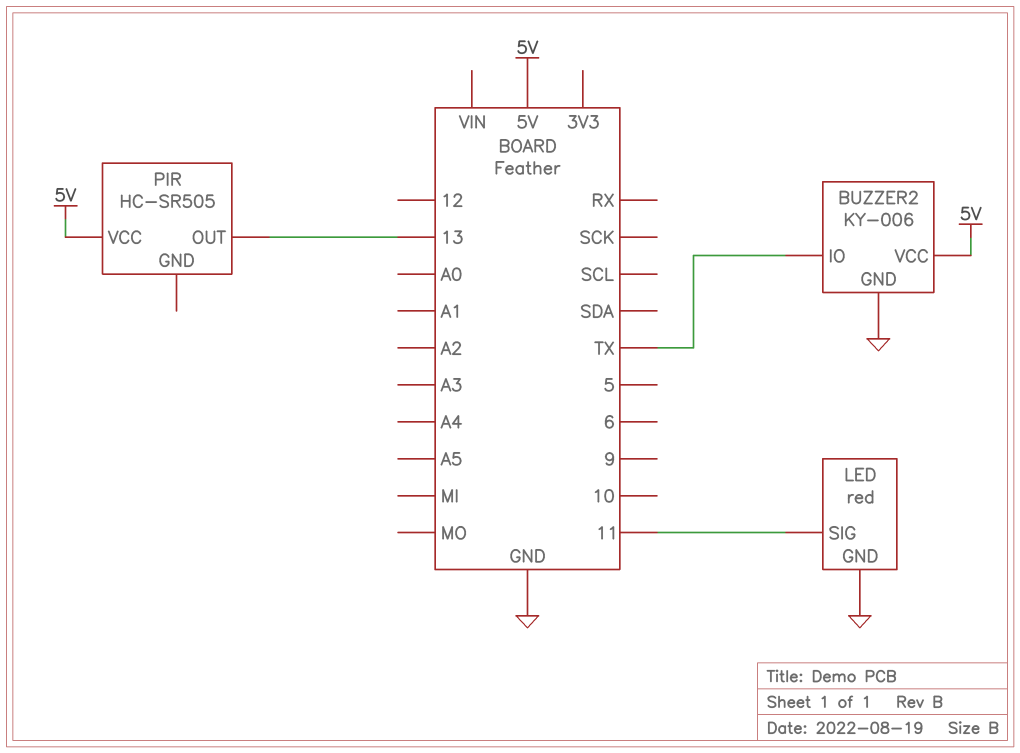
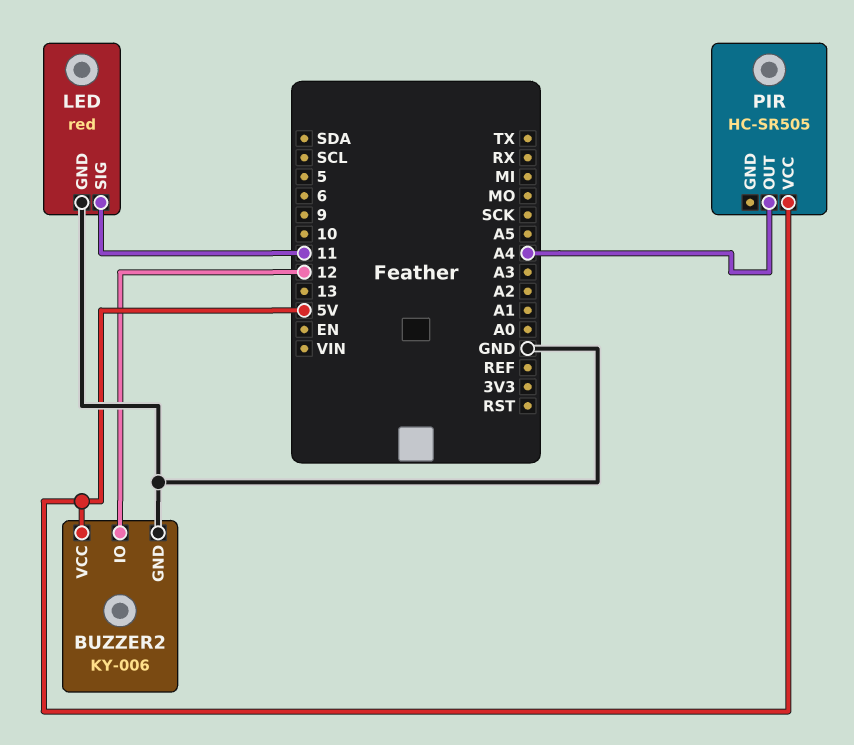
BUZZER2 pin IO: TX -> 12
PIR pin OUT: 13 -> A4

